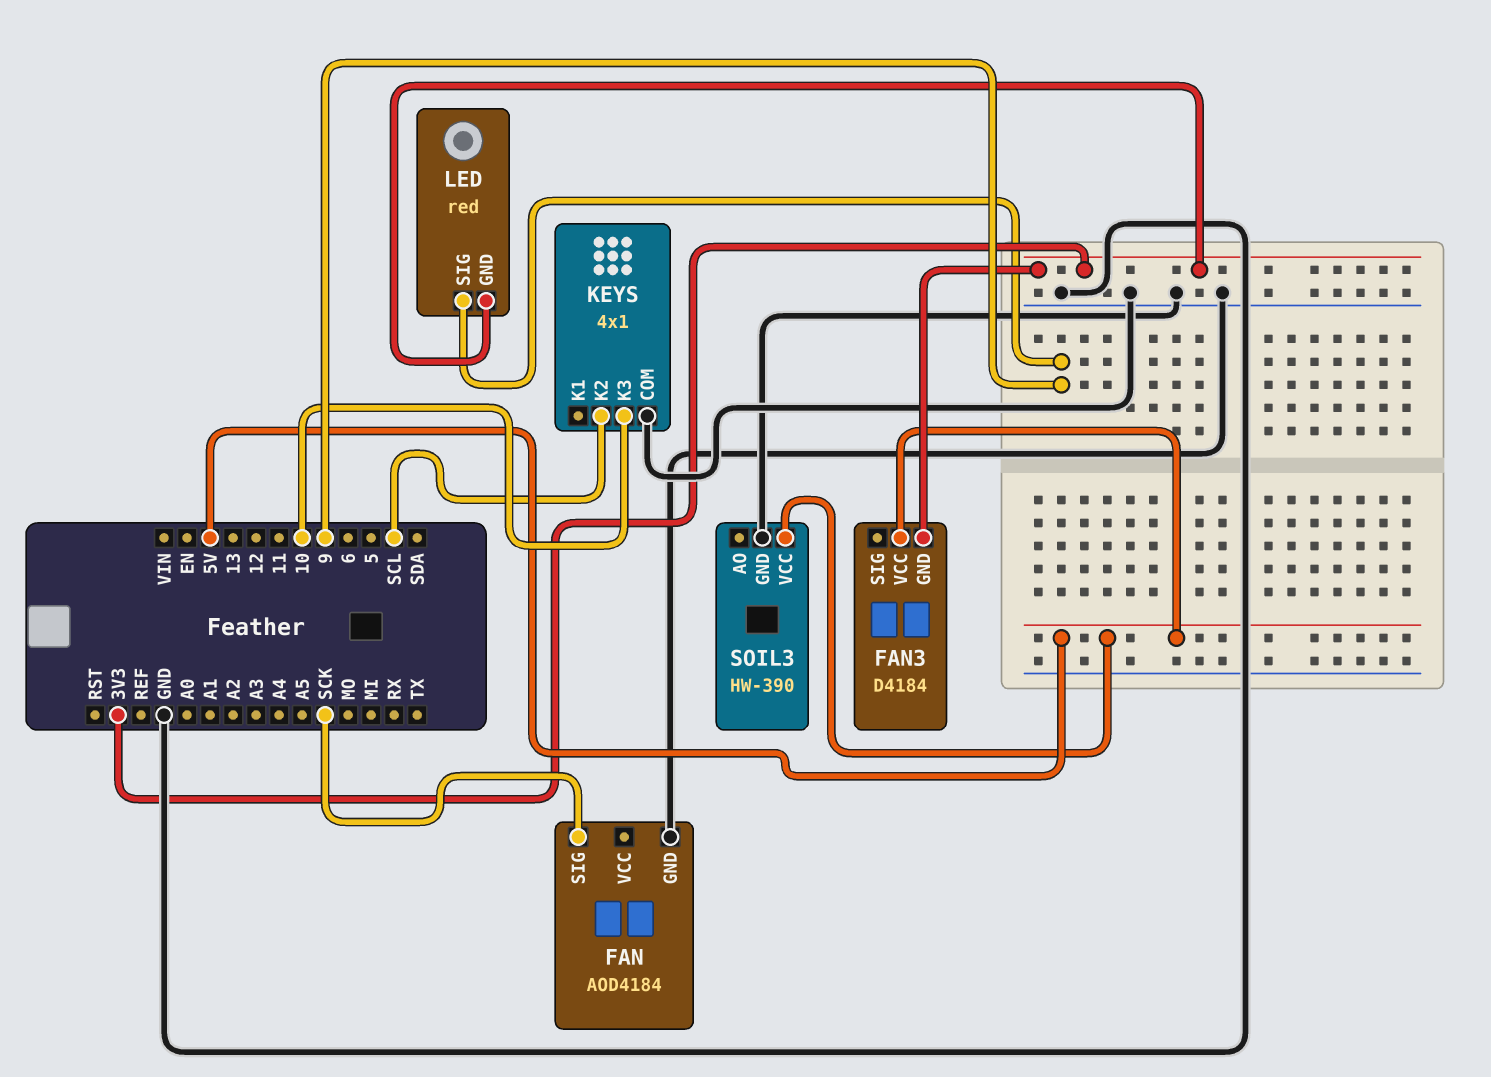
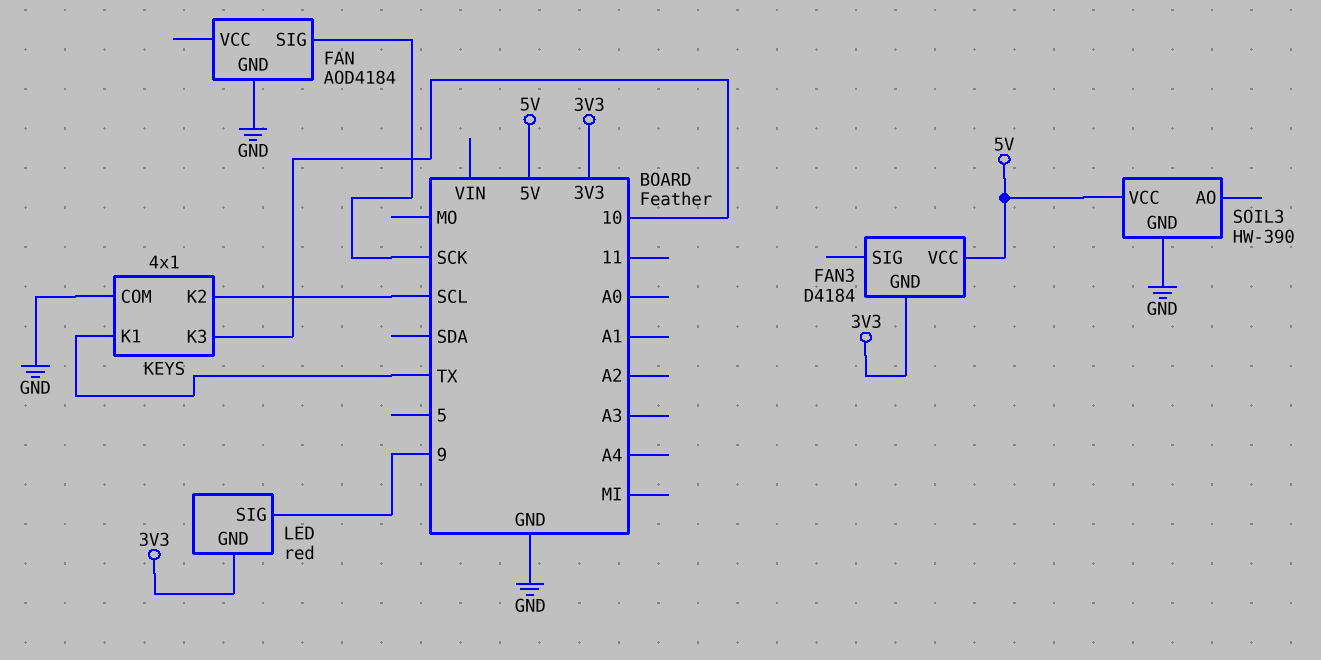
KEYS pin K1: none -> TX

